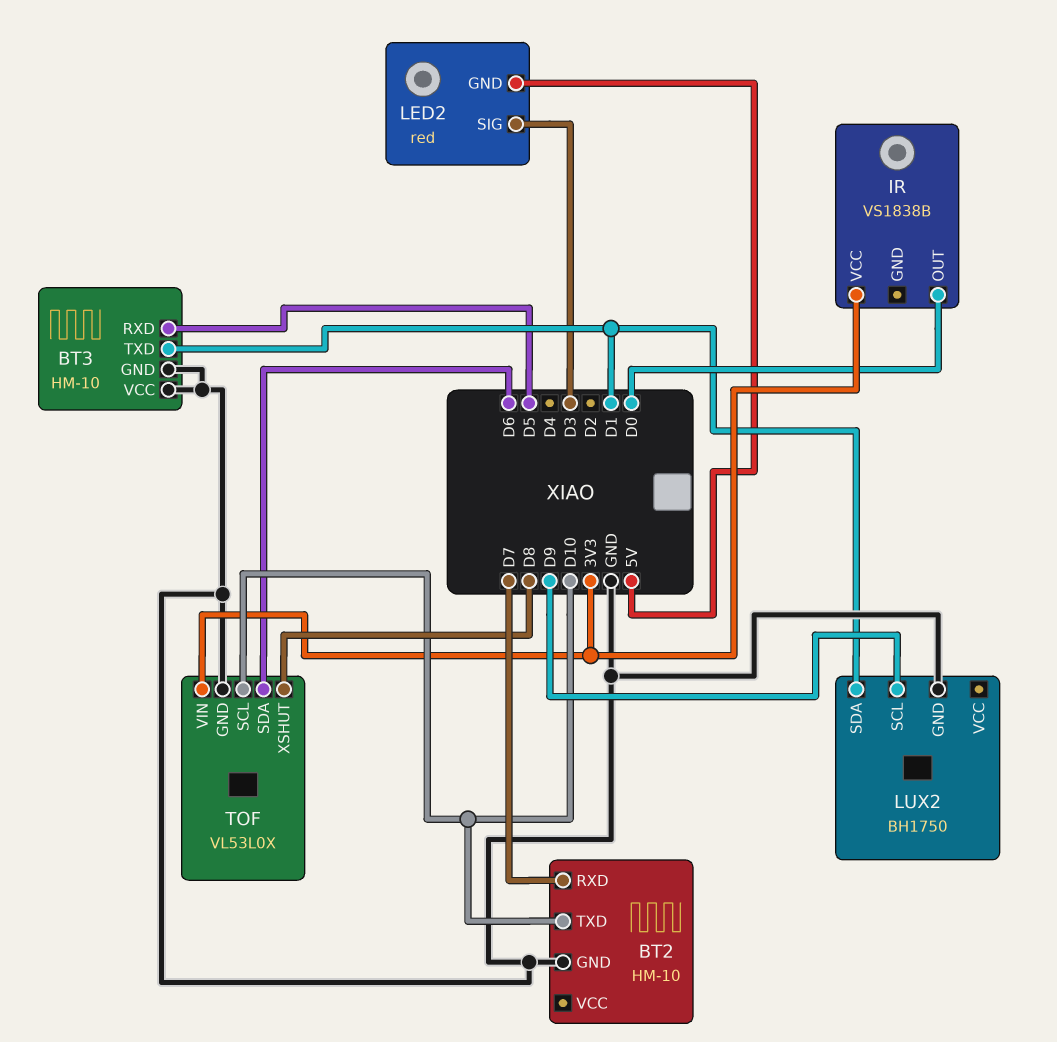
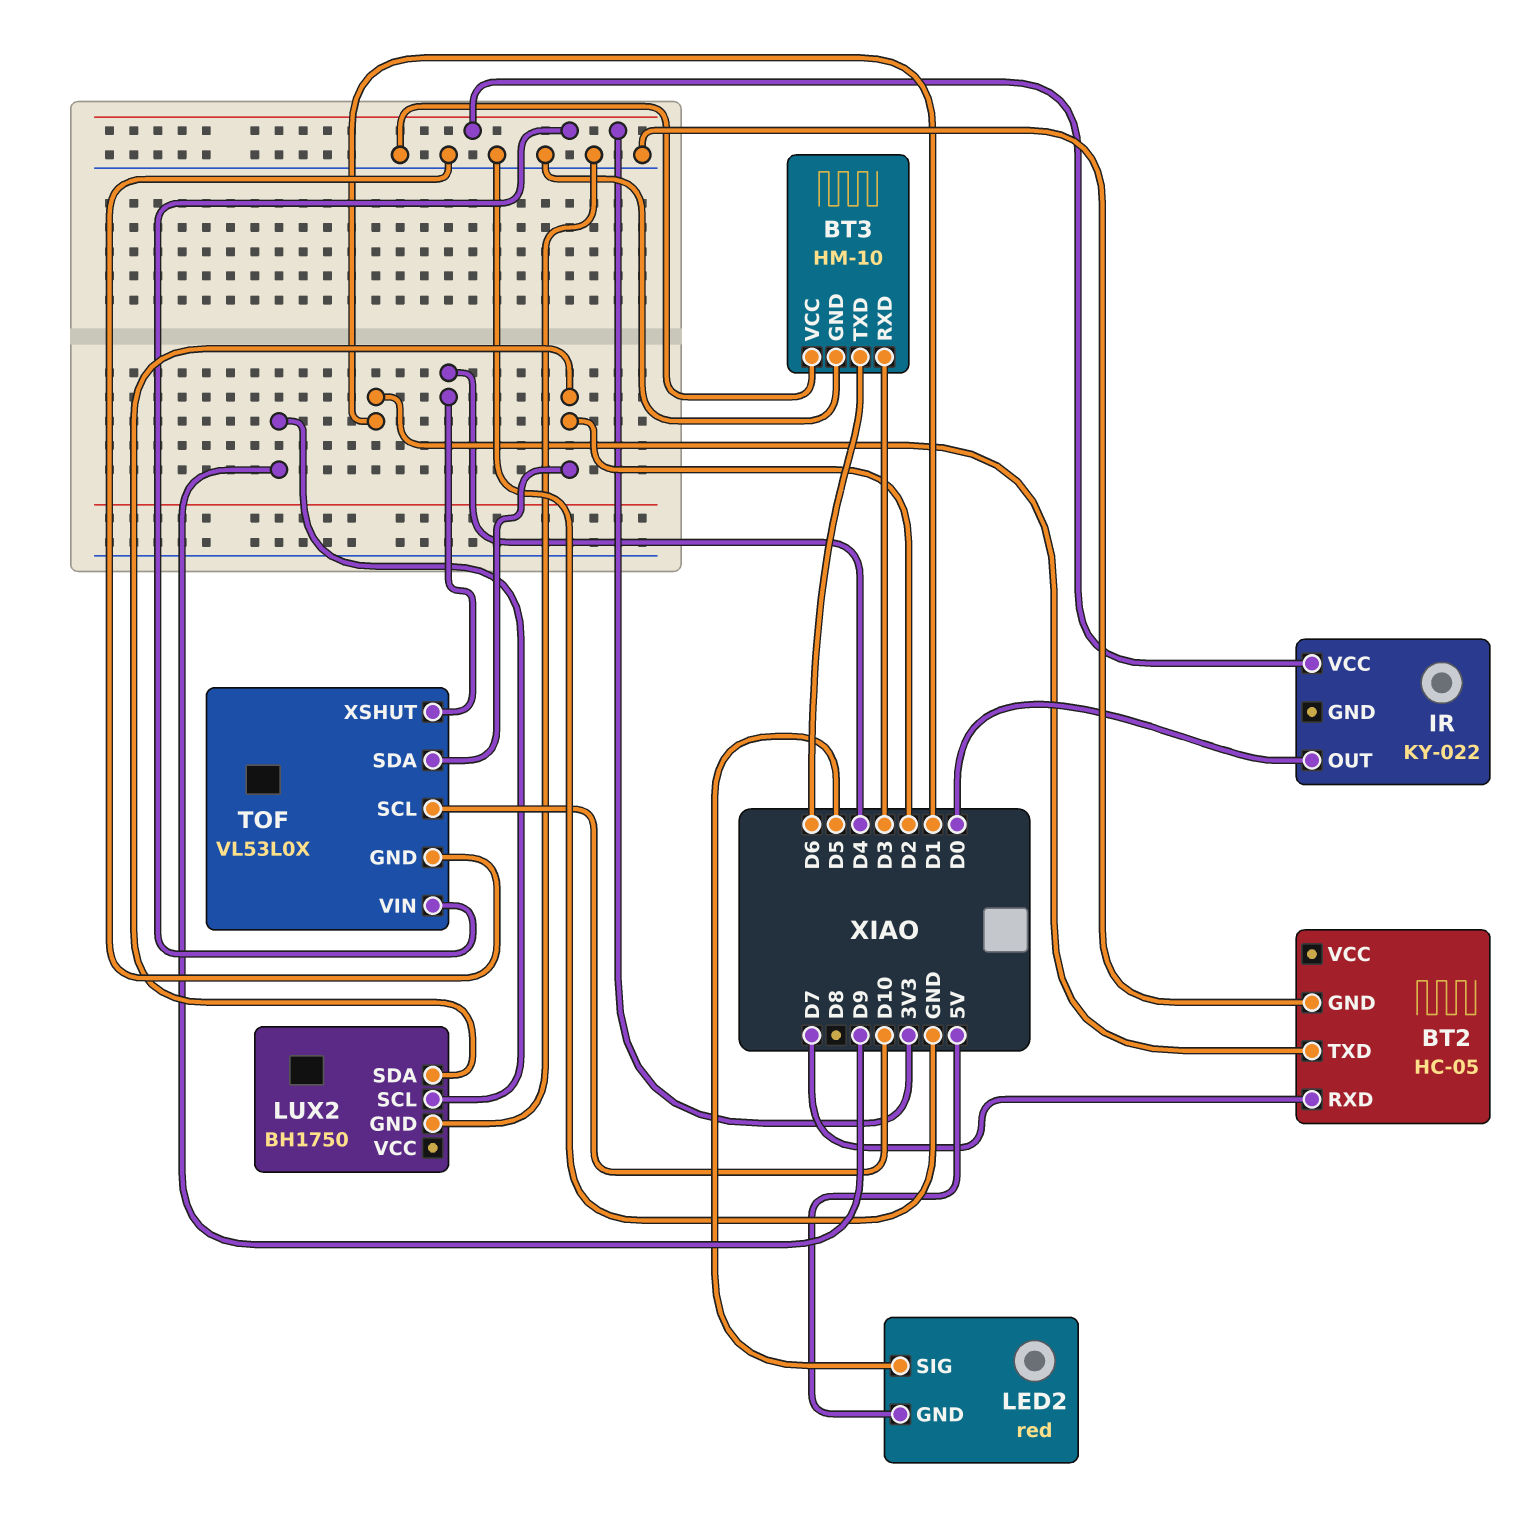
BT2: HM-10 -> HC-05
BT2 pin TXD: D10 -> D1
BT3 pin RXD: D5 -> D3
BT3 pin TXD: D1 -> D6
IR: VS1838B -> KY-022
LED2 pin SIG: D3 -> D5
LUX2 pin SDA: D1 -> D2
TOF pin SDA: D6 -> D2
TOF pin XSHUT: D8 -> D4

